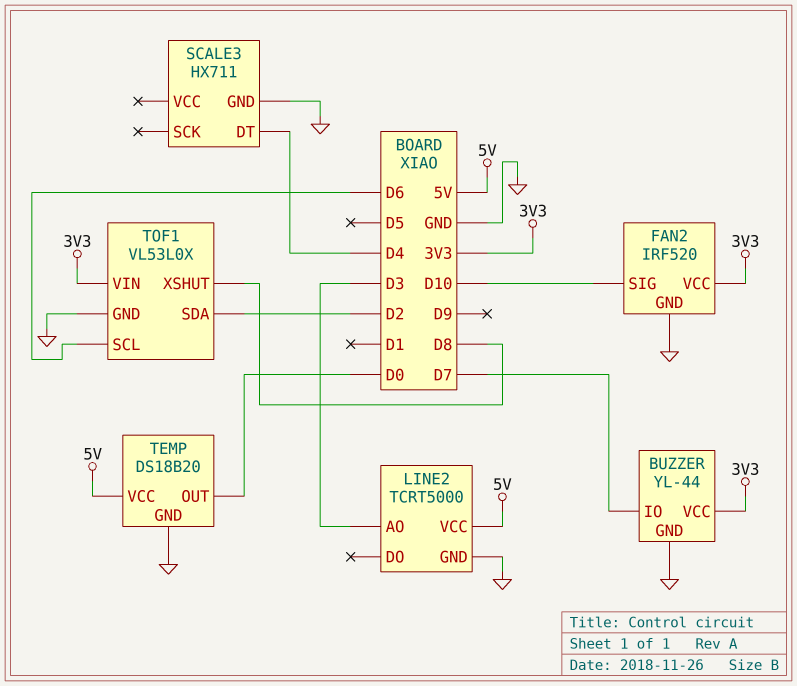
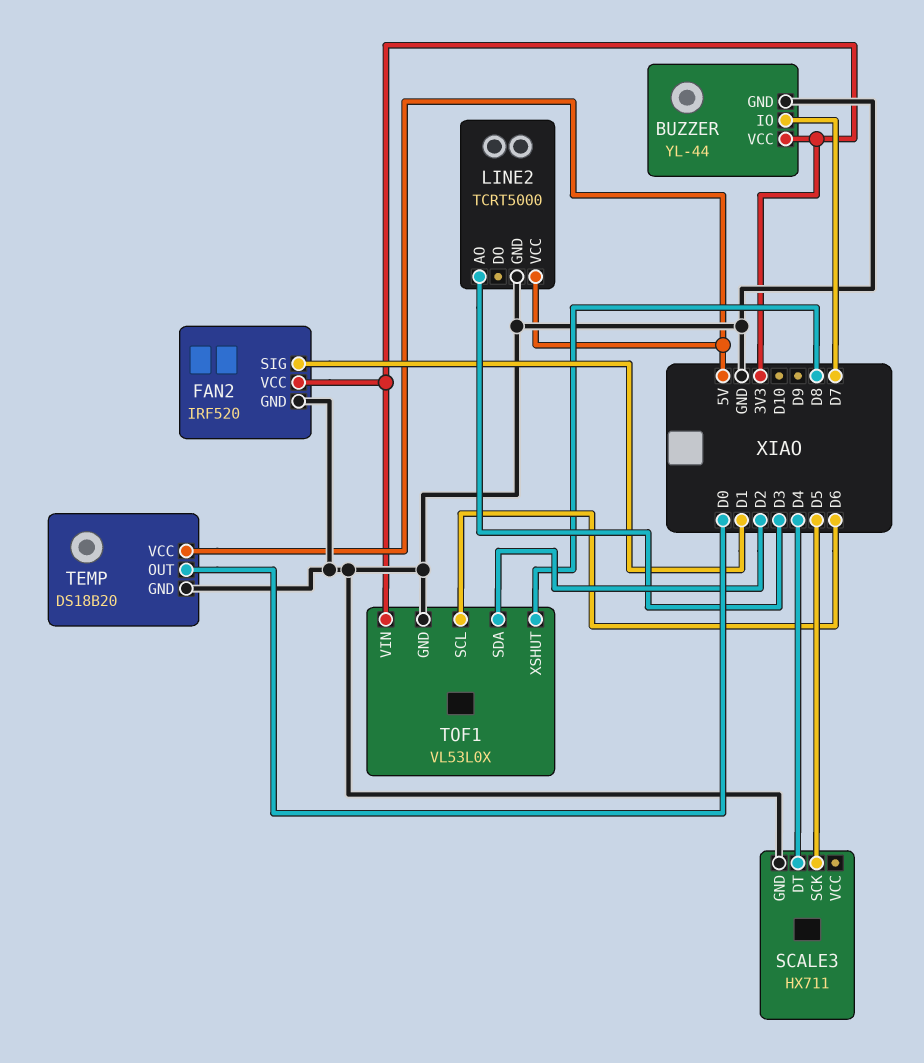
FAN2 pin SIG: D10 -> D1
SCALE3 pin SCK: none -> D5

